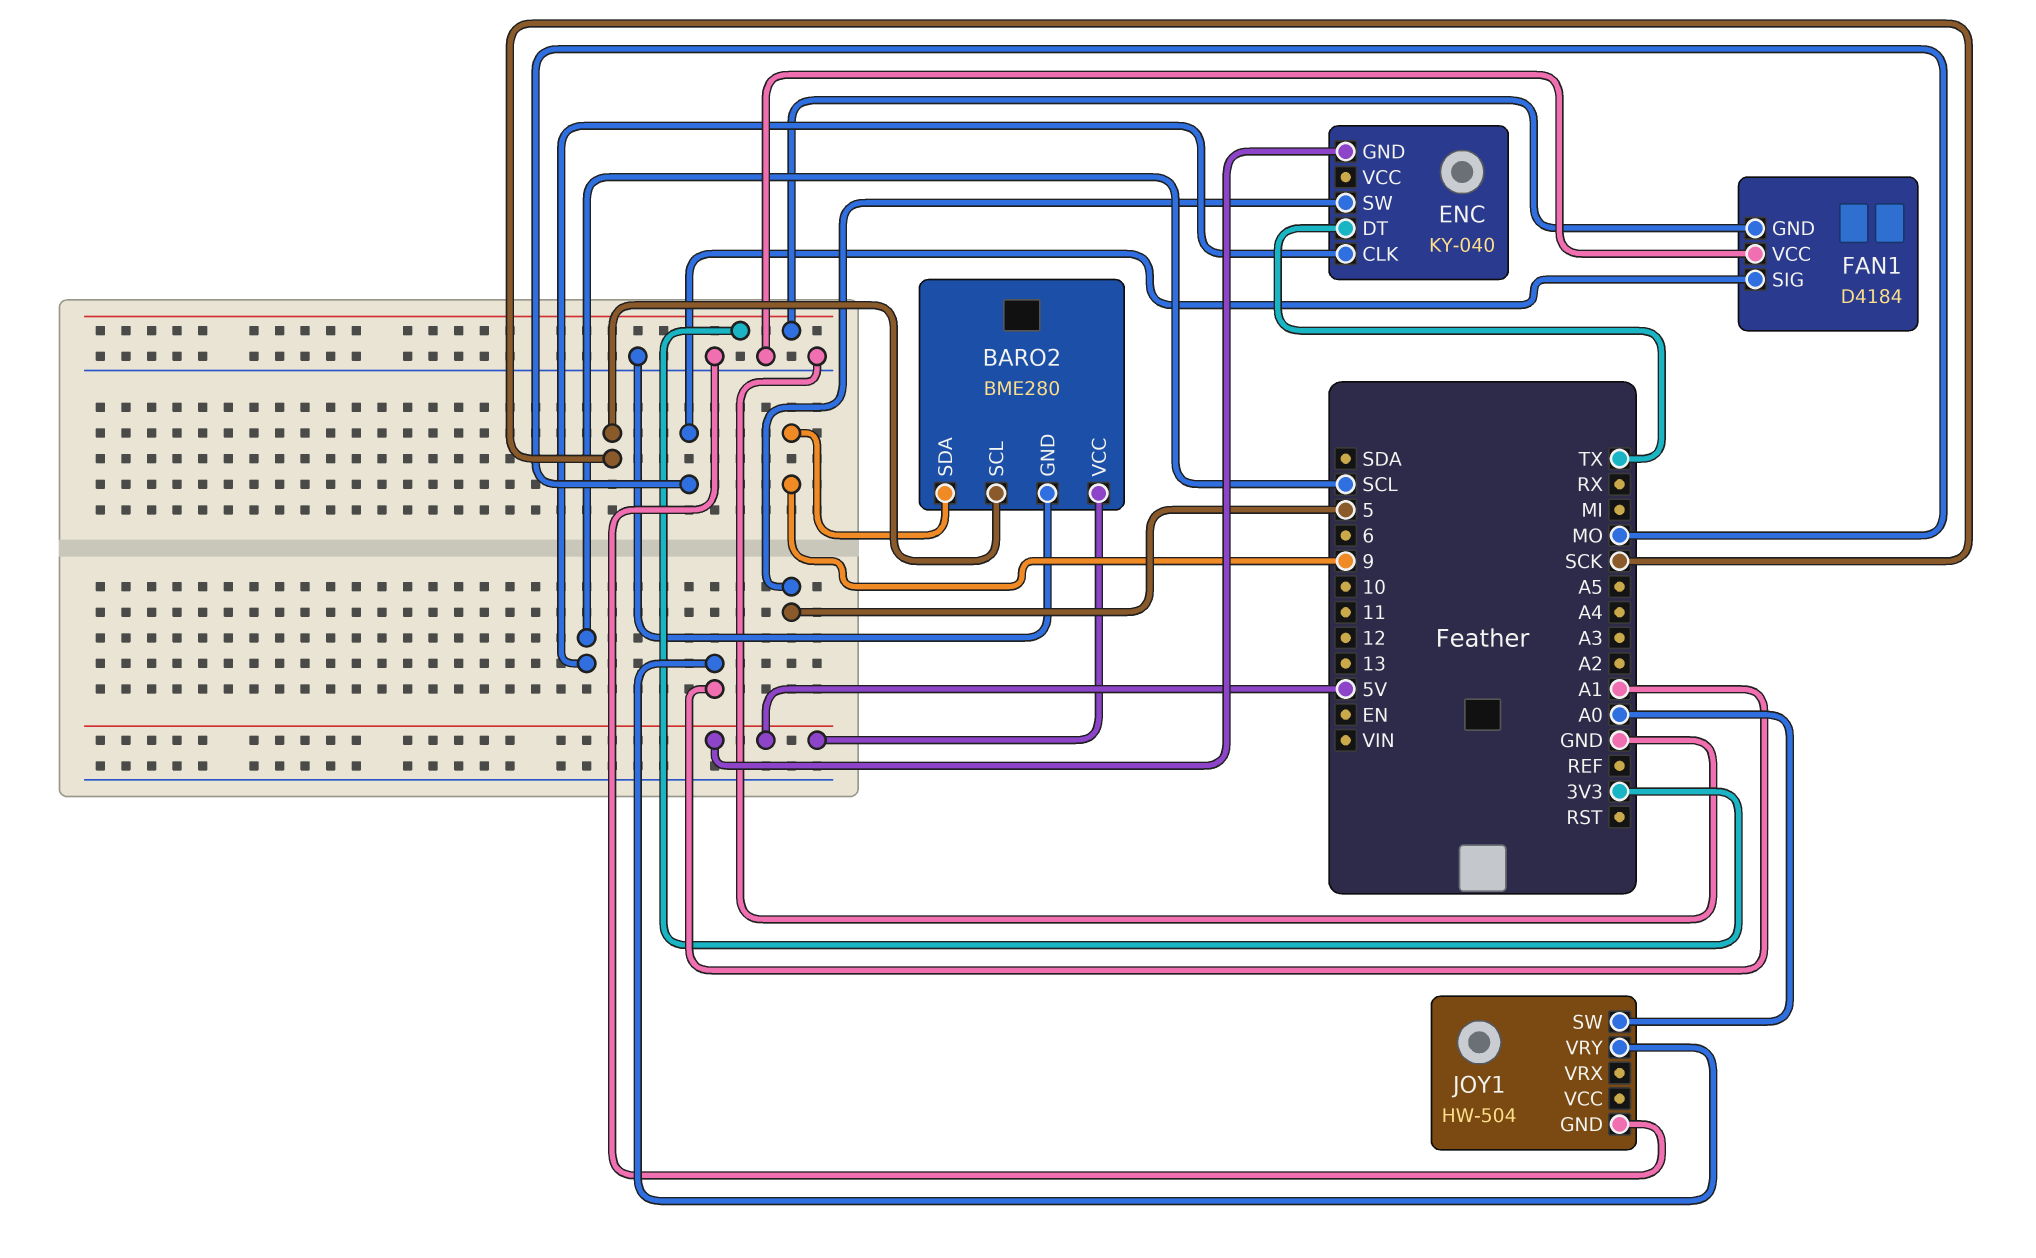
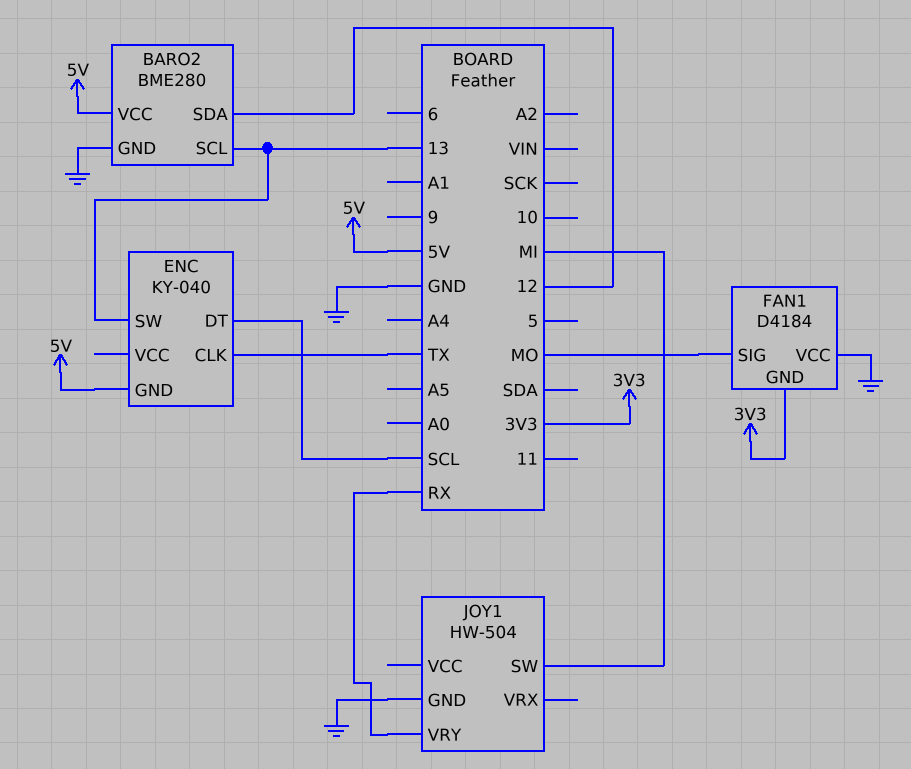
BARO2 pin SCL: SCK -> 13
BARO2 pin SDA: 9 -> 12
ENC pin CLK: SCL -> TX
ENC pin DT: TX -> SCL
ENC pin SW: 5 -> 13
JOY1 pin SW: A0 -> MI
JOY1 pin VRY: A1 -> RX

